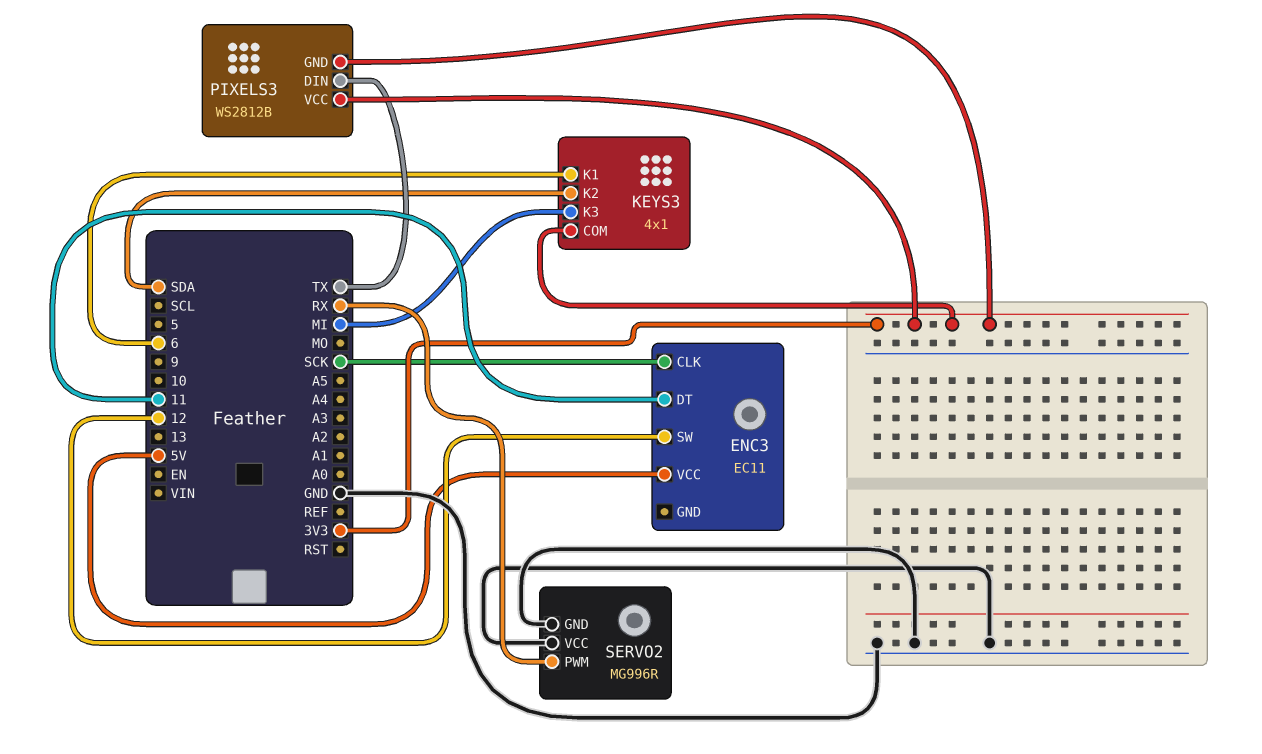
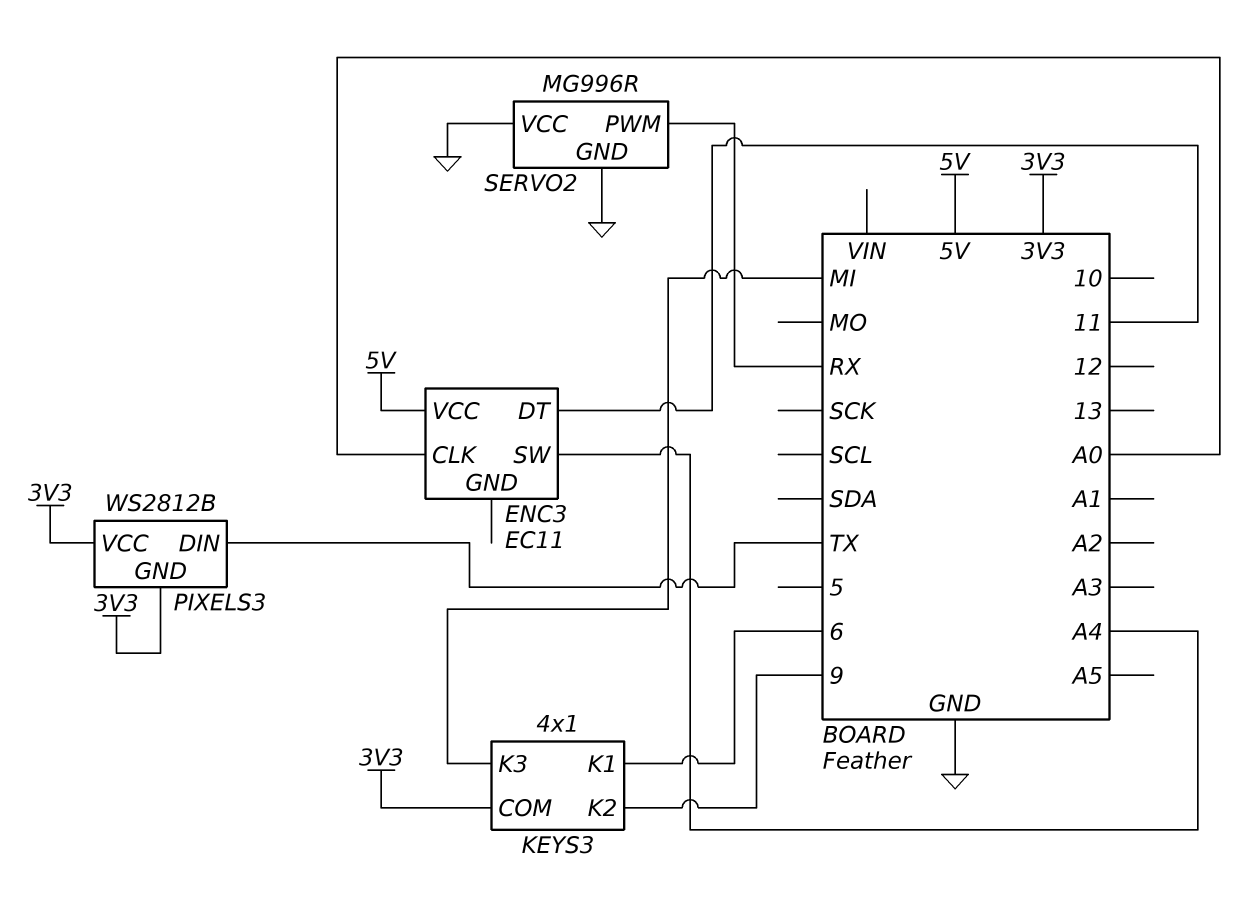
ENC3 pin CLK: SCK -> A0
ENC3 pin SW: 12 -> A4
KEYS3 pin K2: SDA -> 9

